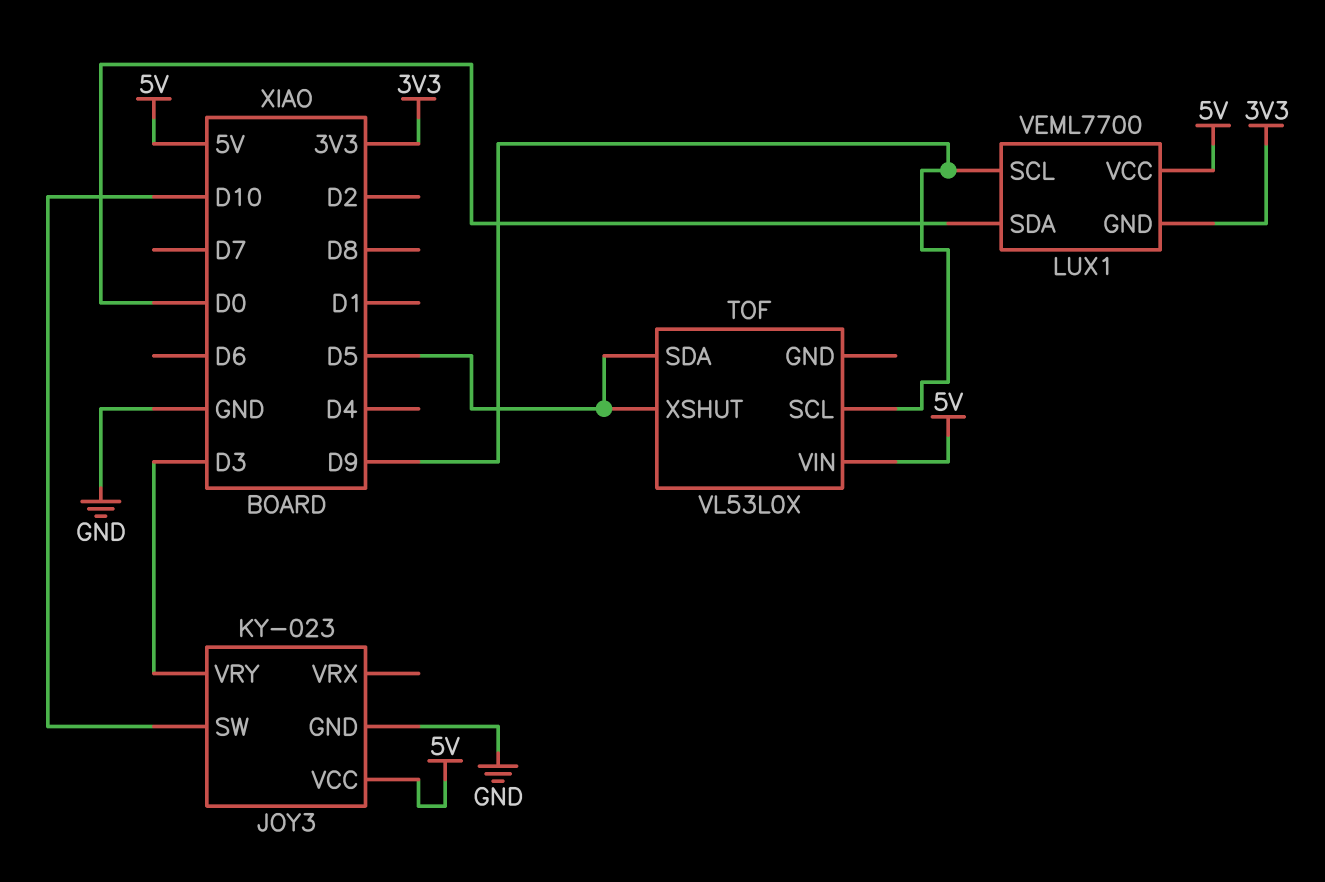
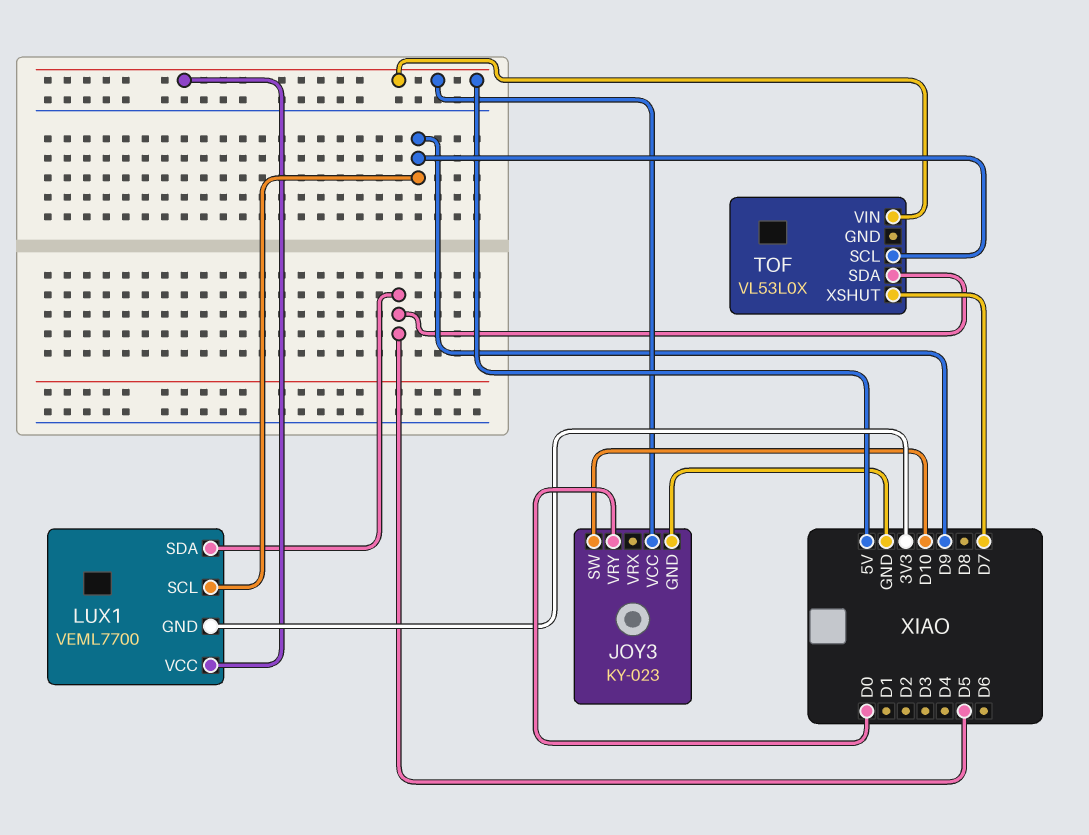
JOY3 pin VRY: D3 -> D0
LUX1 pin SDA: D0 -> D5
TOF pin XSHUT: D5 -> D7

